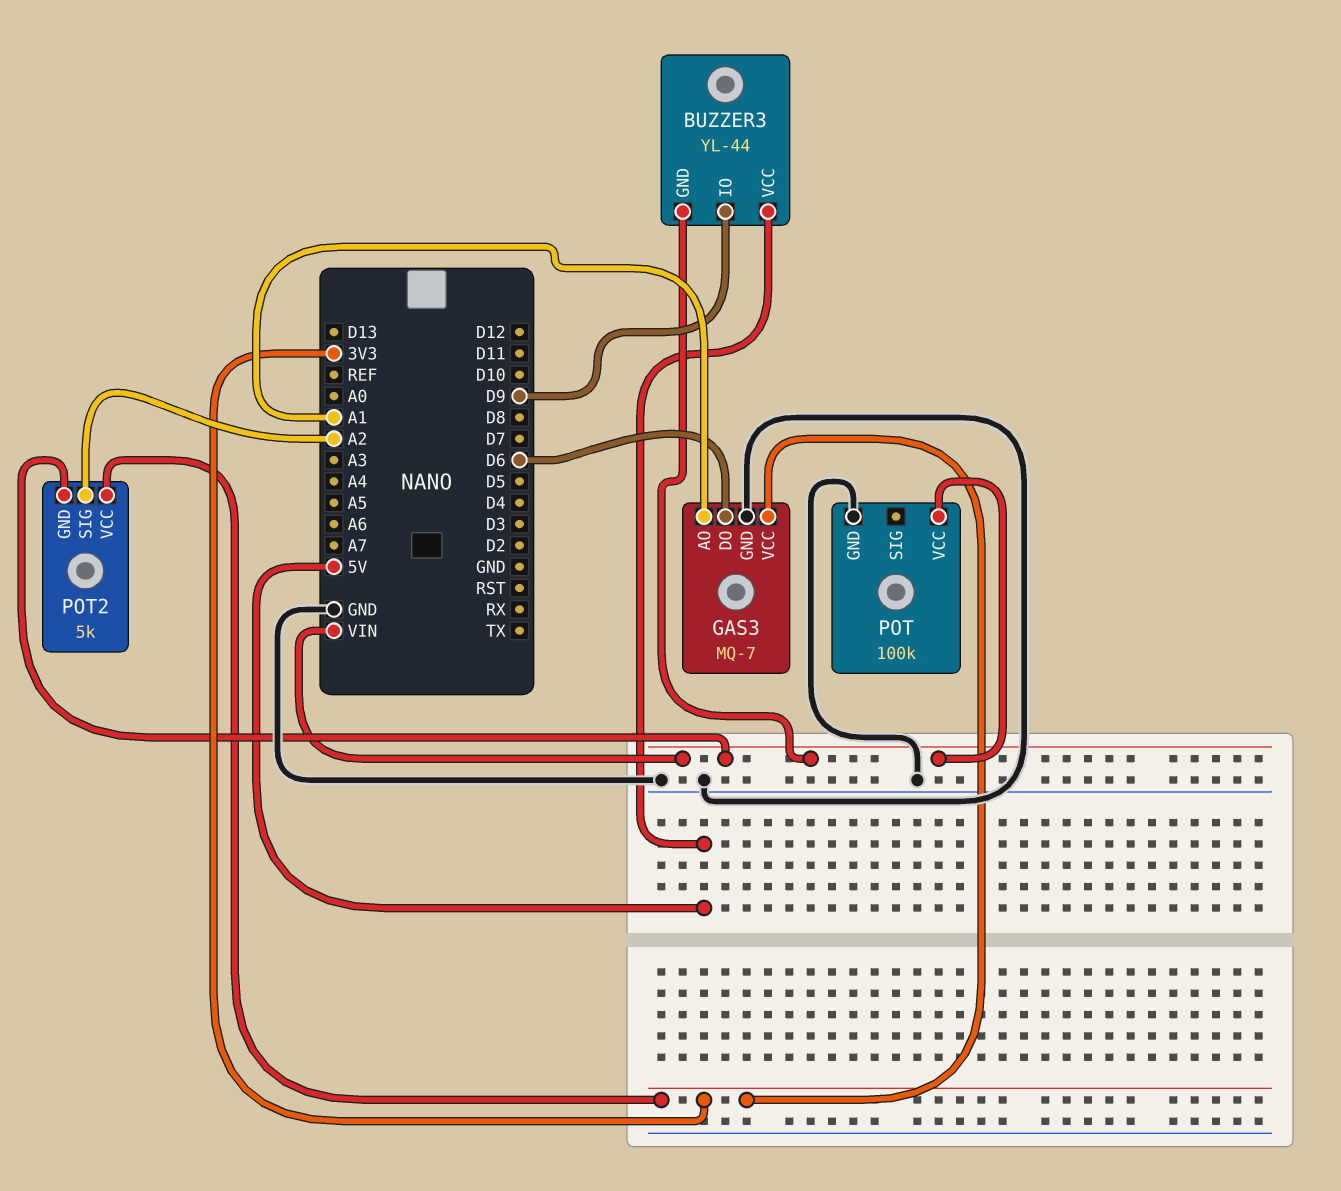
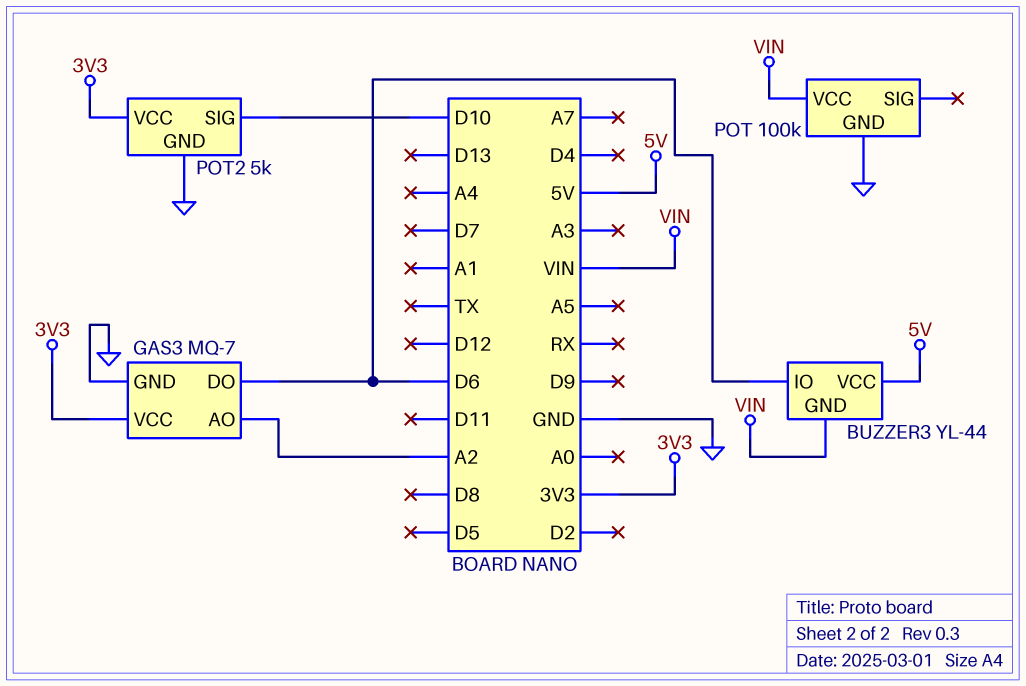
BUZZER3 pin IO: D9 -> D6
GAS3 pin AO: A1 -> A2
POT2 pin GND: VIN -> GND
POT2 pin SIG: A2 -> D10

